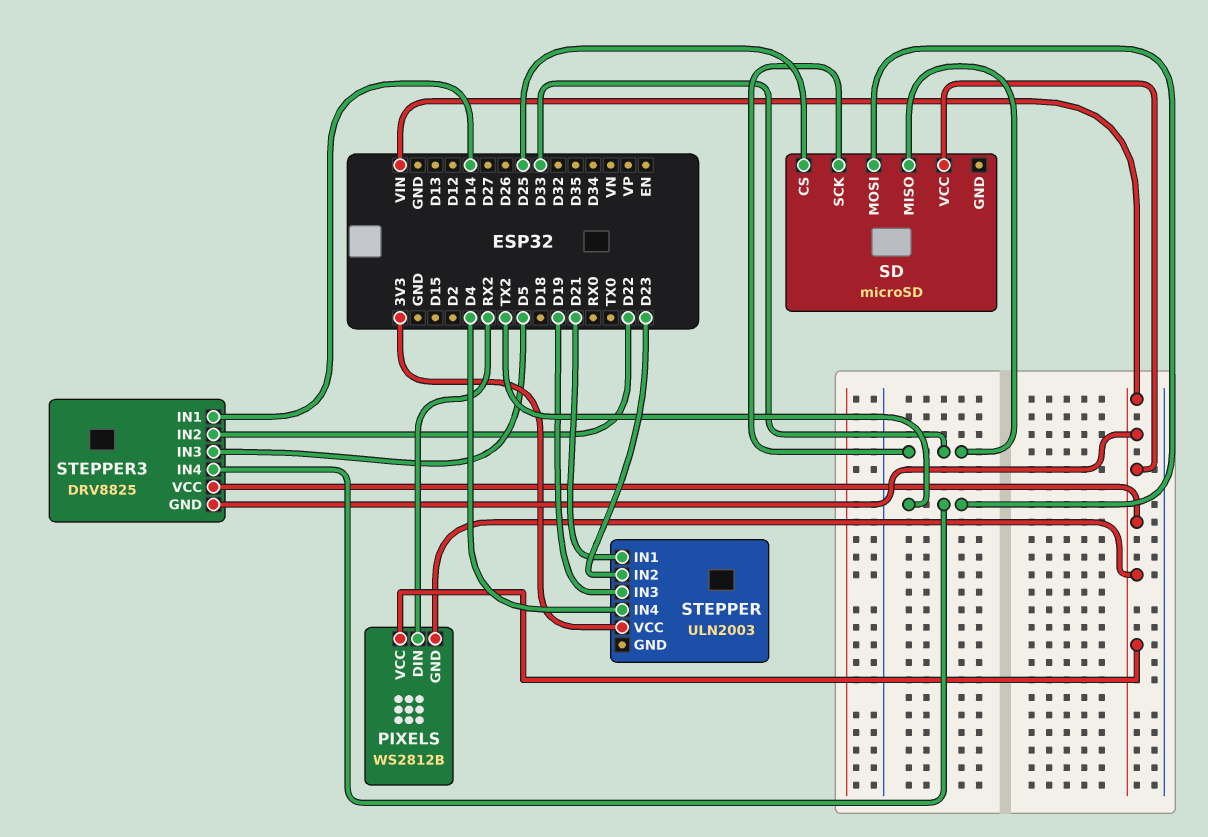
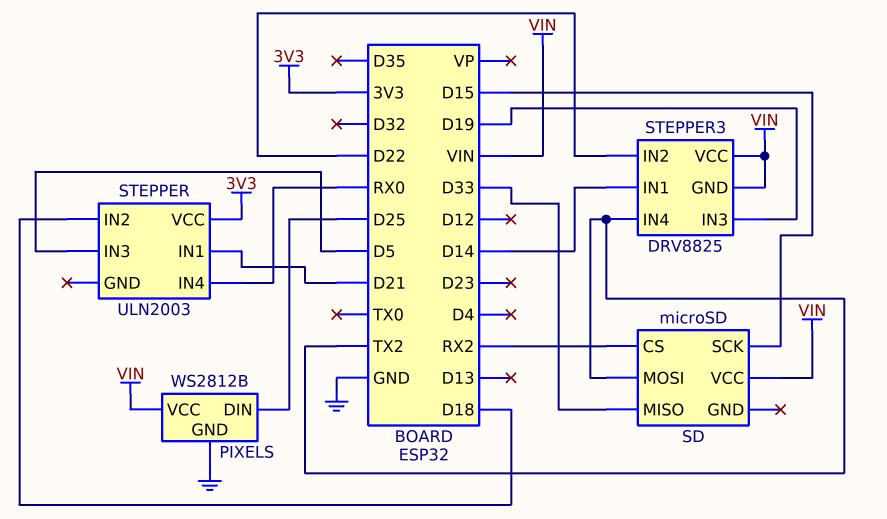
PIXELS pin DIN: RX2 -> D25
PIXELS pin GND: VIN -> GND
SD pin CS: D25 -> RX2
SD pin SCK: D33 -> D15
STEPPER pin IN2: D23 -> D18
STEPPER pin IN3: D19 -> D5
STEPPER pin IN4: D4 -> RX0
STEPPER3 pin IN3: D5 -> D19

